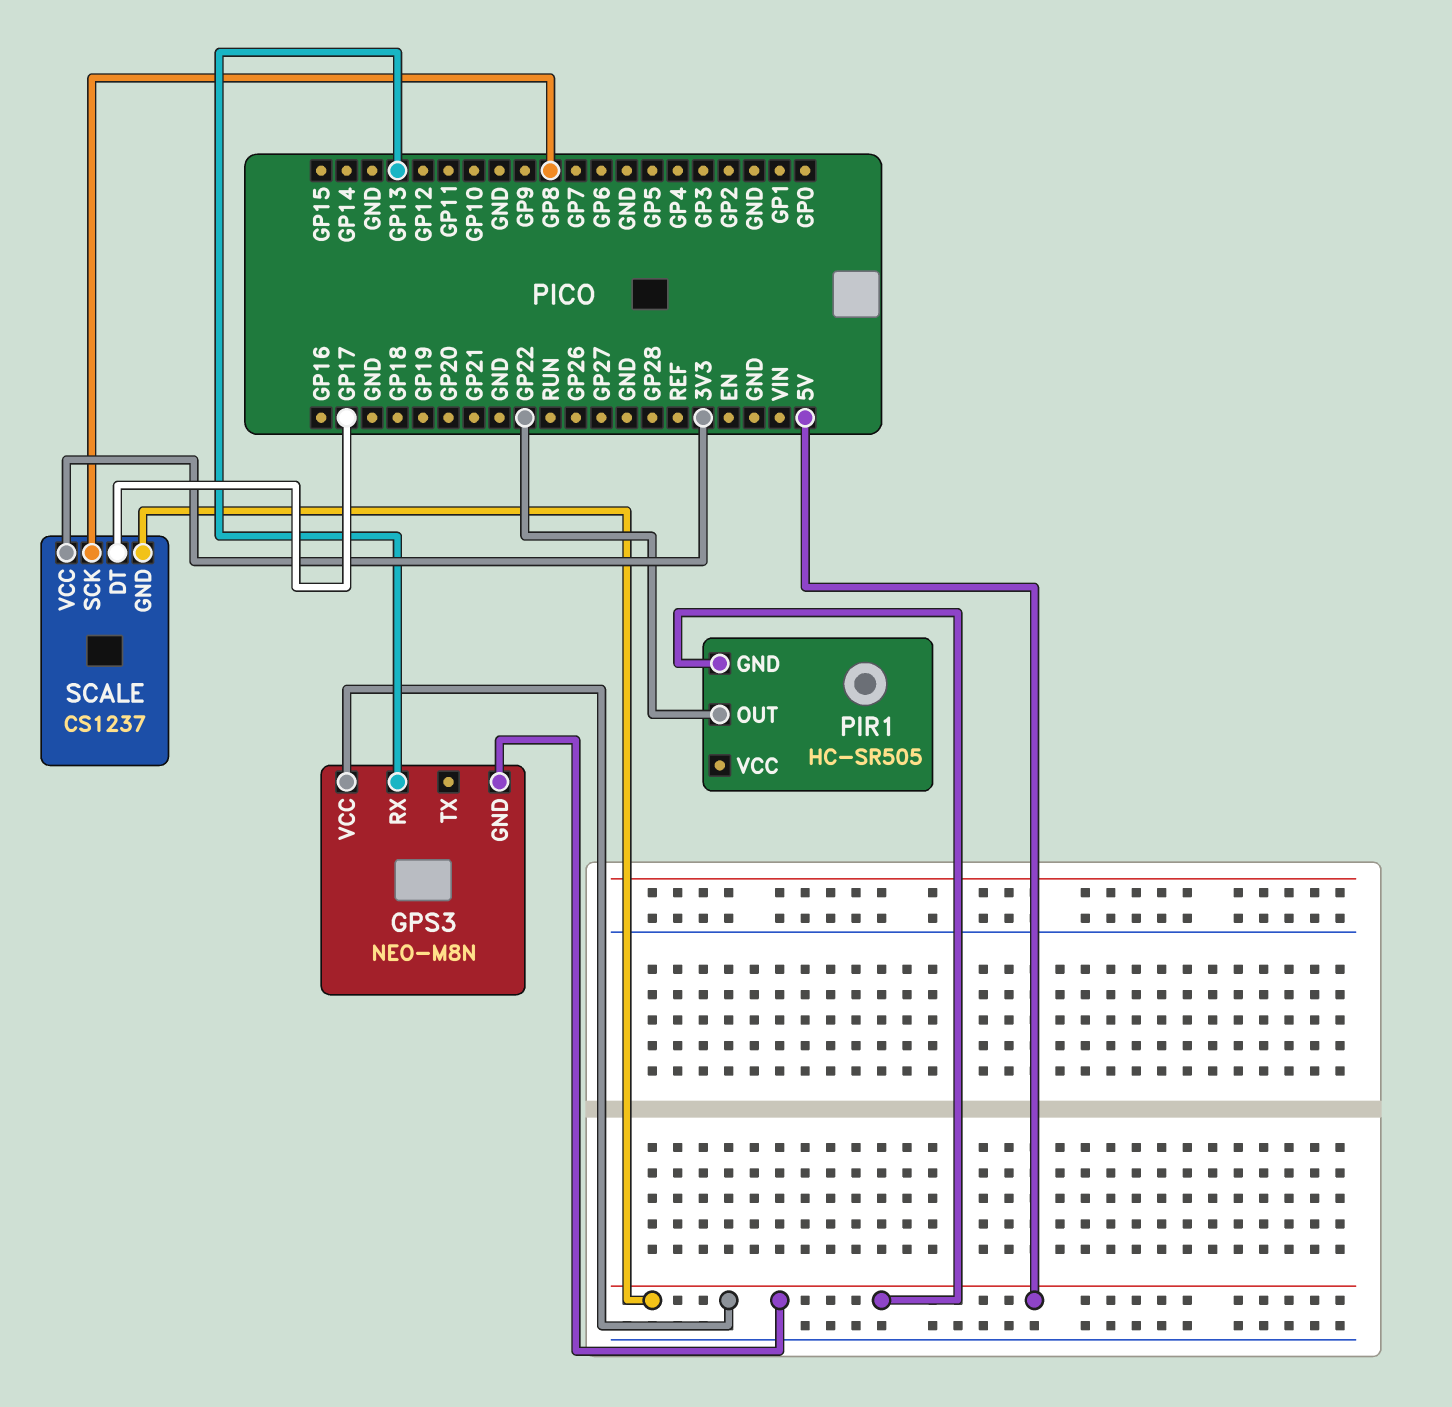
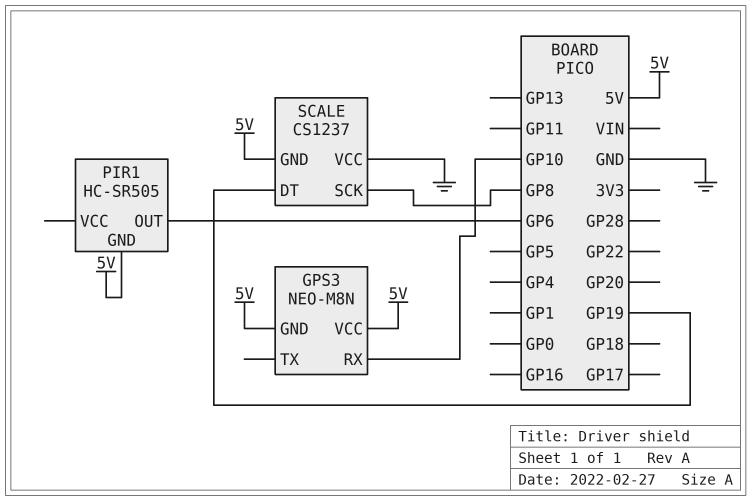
GPS3 pin RX: GP13 -> GP10
PIR1 pin OUT: GP22 -> GP6
SCALE pin DT: GP17 -> GP19
SCALE pin VCC: 3V3 -> GND

